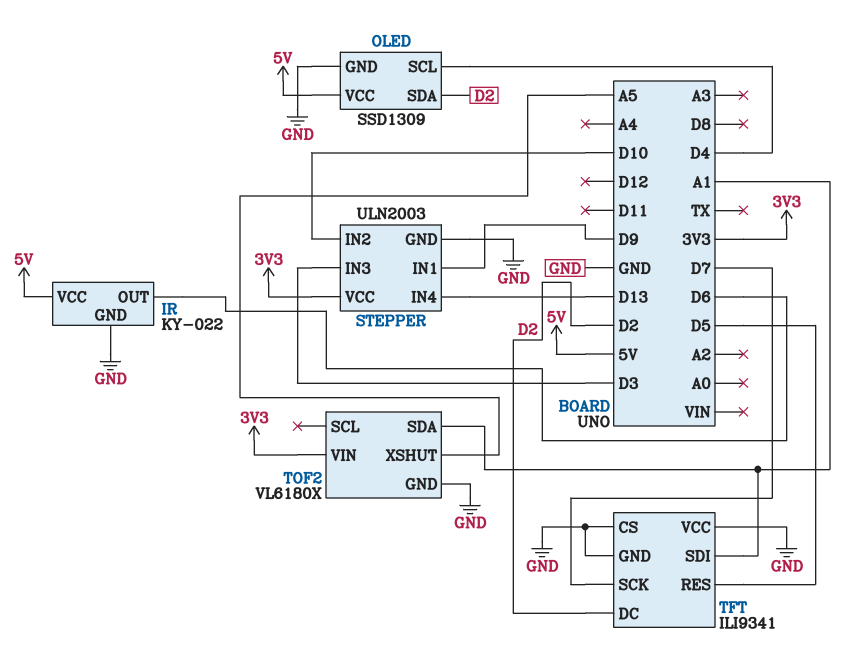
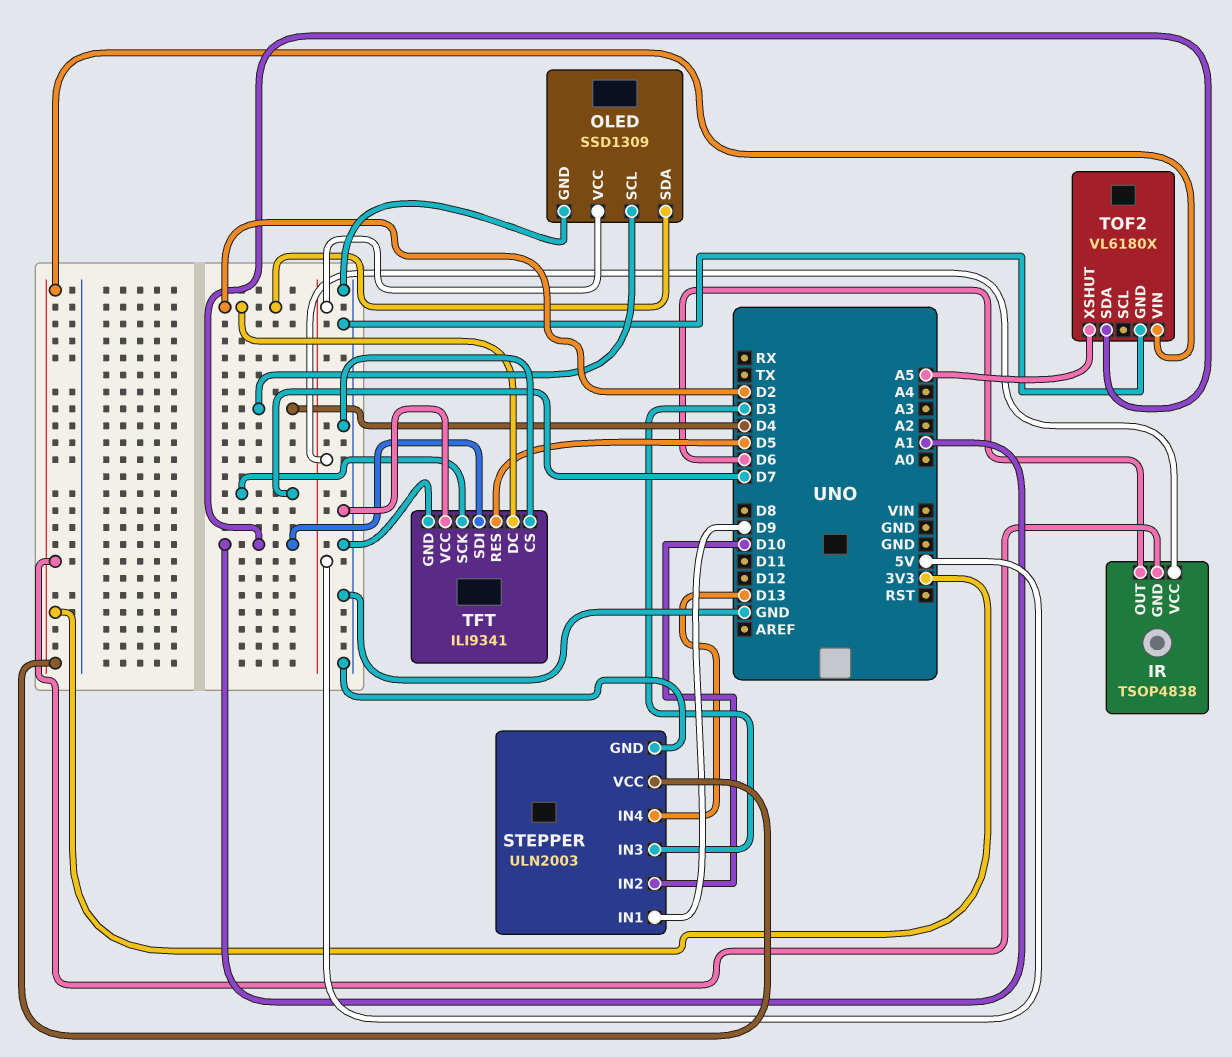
IR: KY-022 -> TSOP4838
IR pin GND: GND -> 3V3

